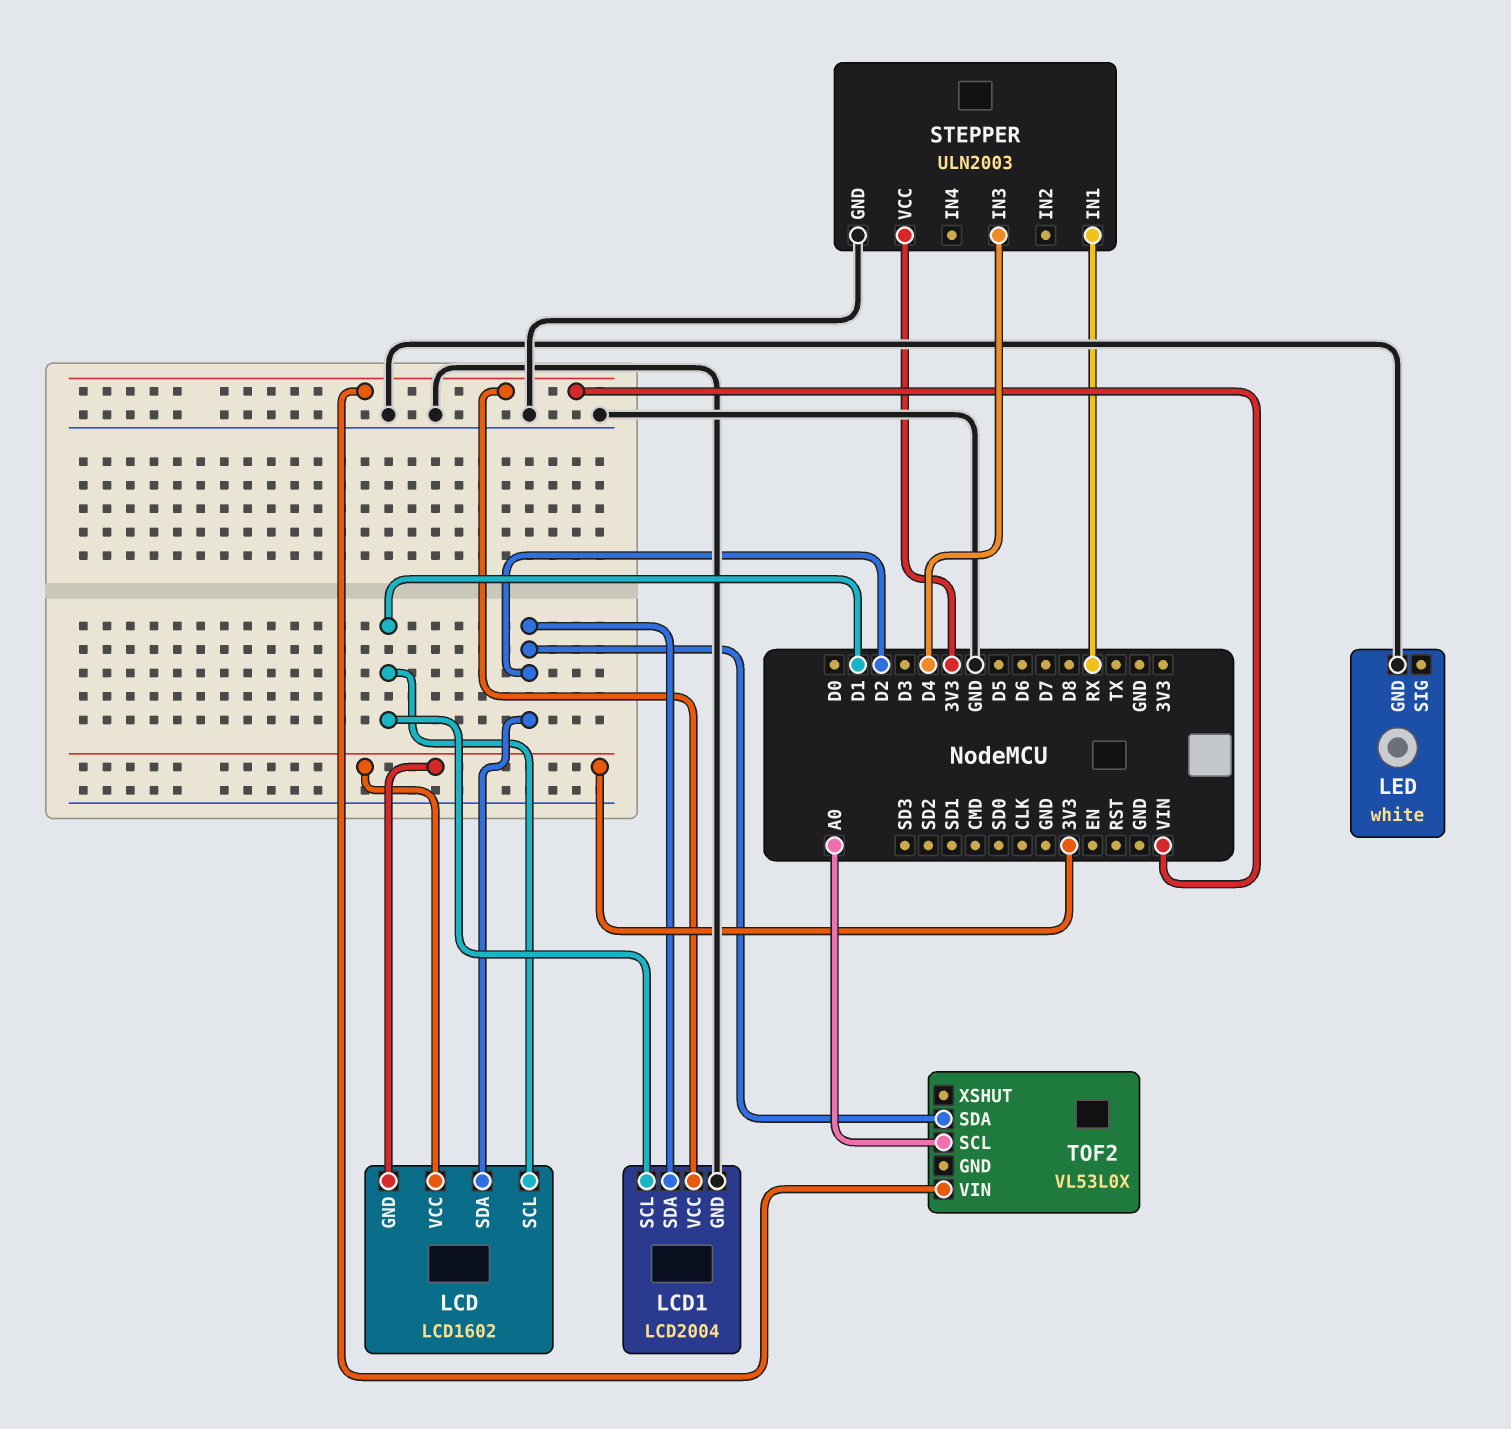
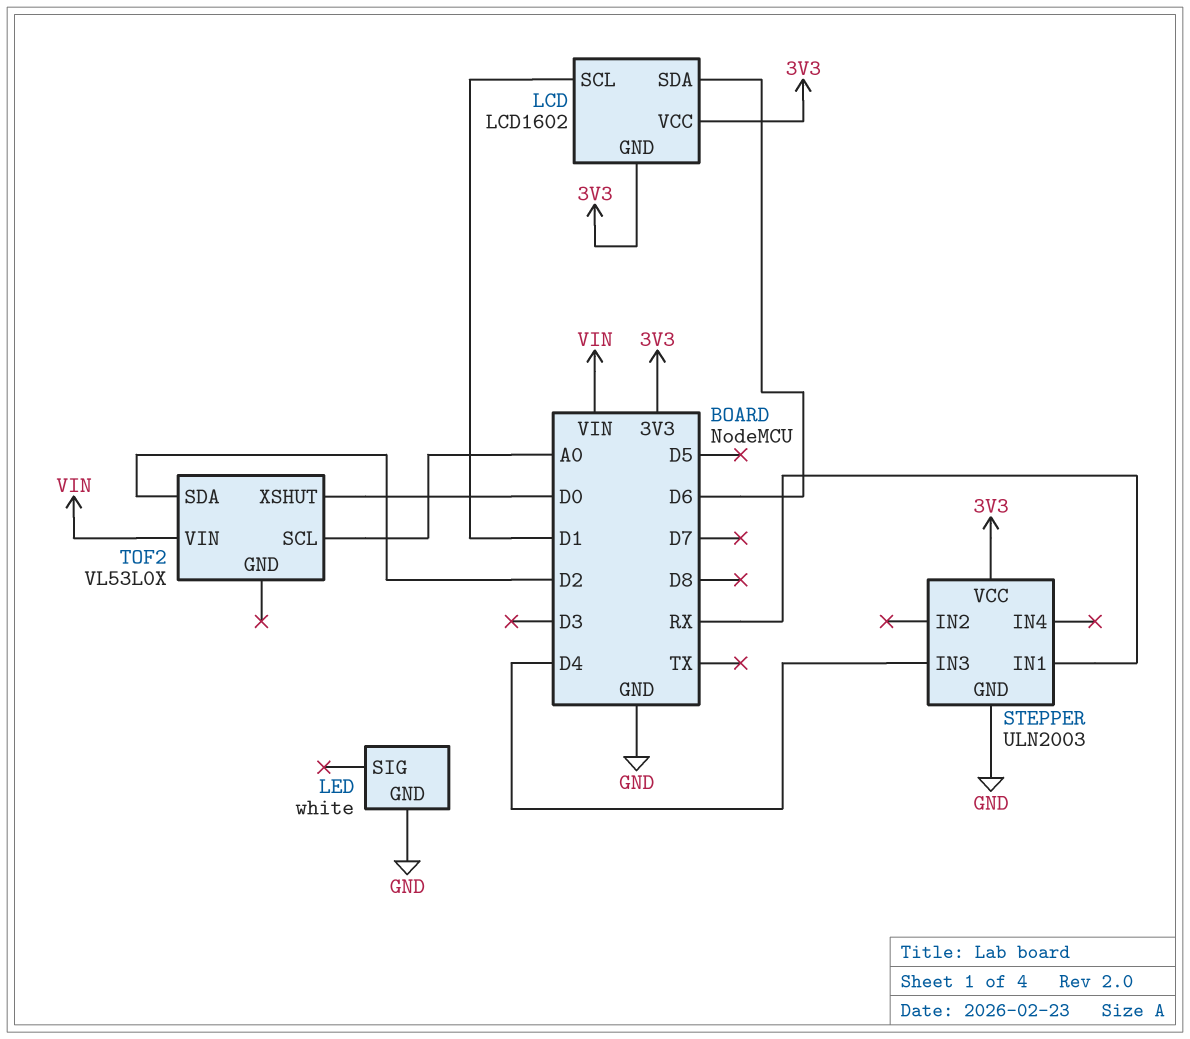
LCD pin SDA: D2 -> D6
LCD1: LCD2004 -> none
LCD1 pin GND: GND -> none
LCD1 pin SCL: D1 -> none
LCD1 pin SDA: D2 -> none
LCD1 pin VCC: VIN -> none
TOF2 pin XSHUT: none -> D0

